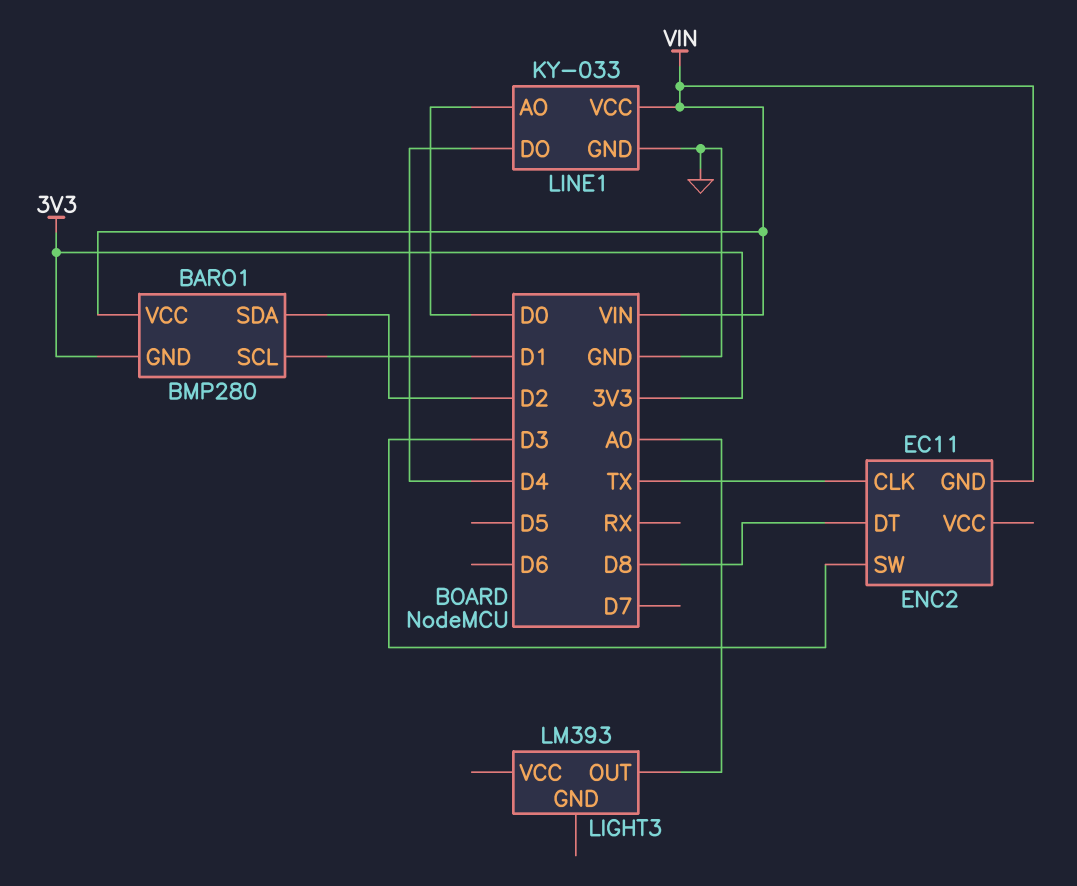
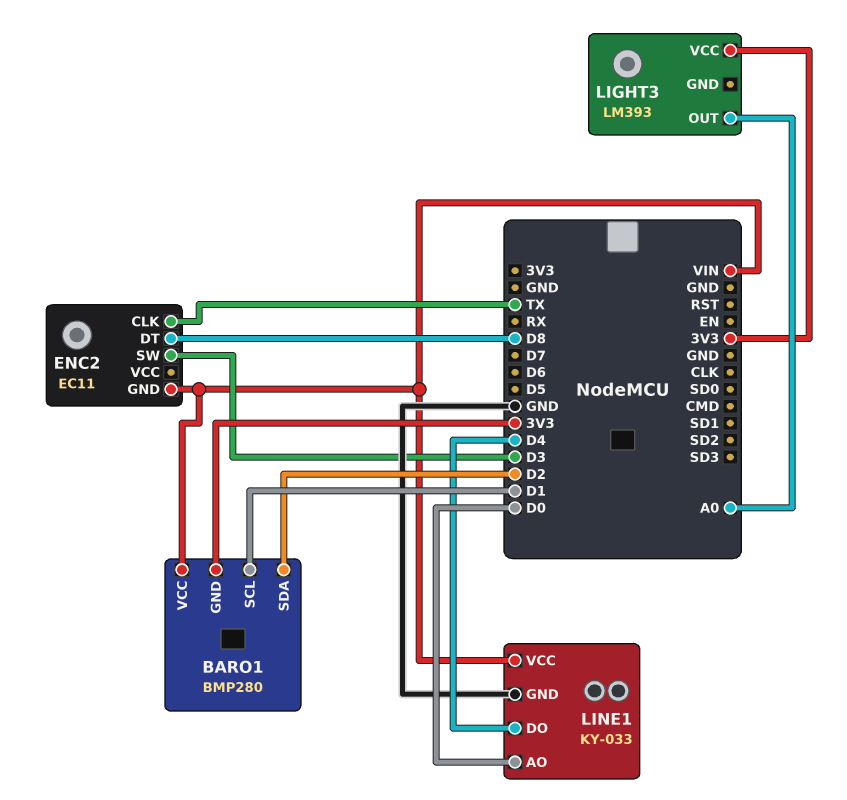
LIGHT3 pin VCC: none -> 3V3

